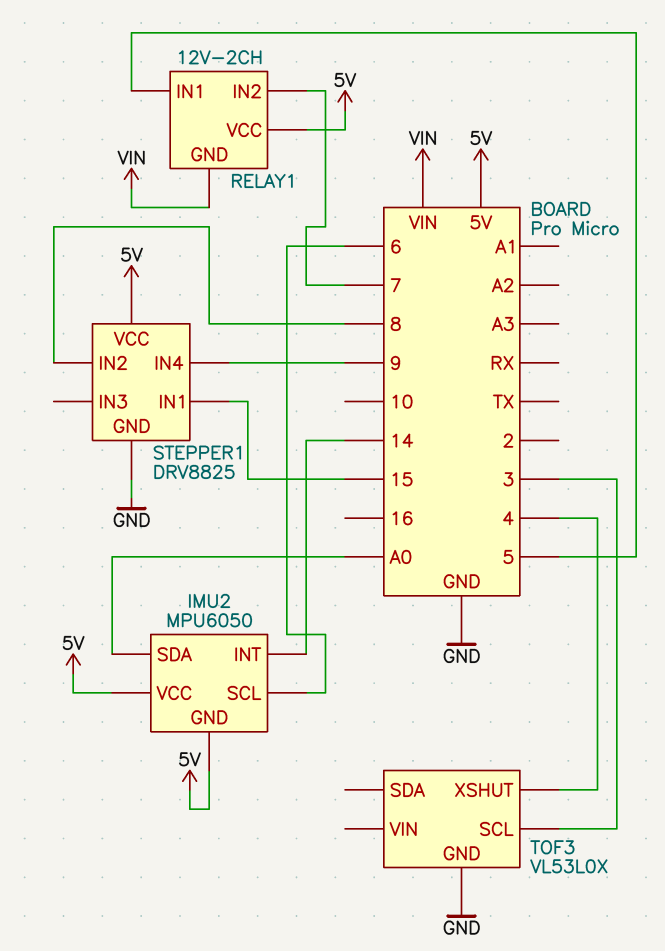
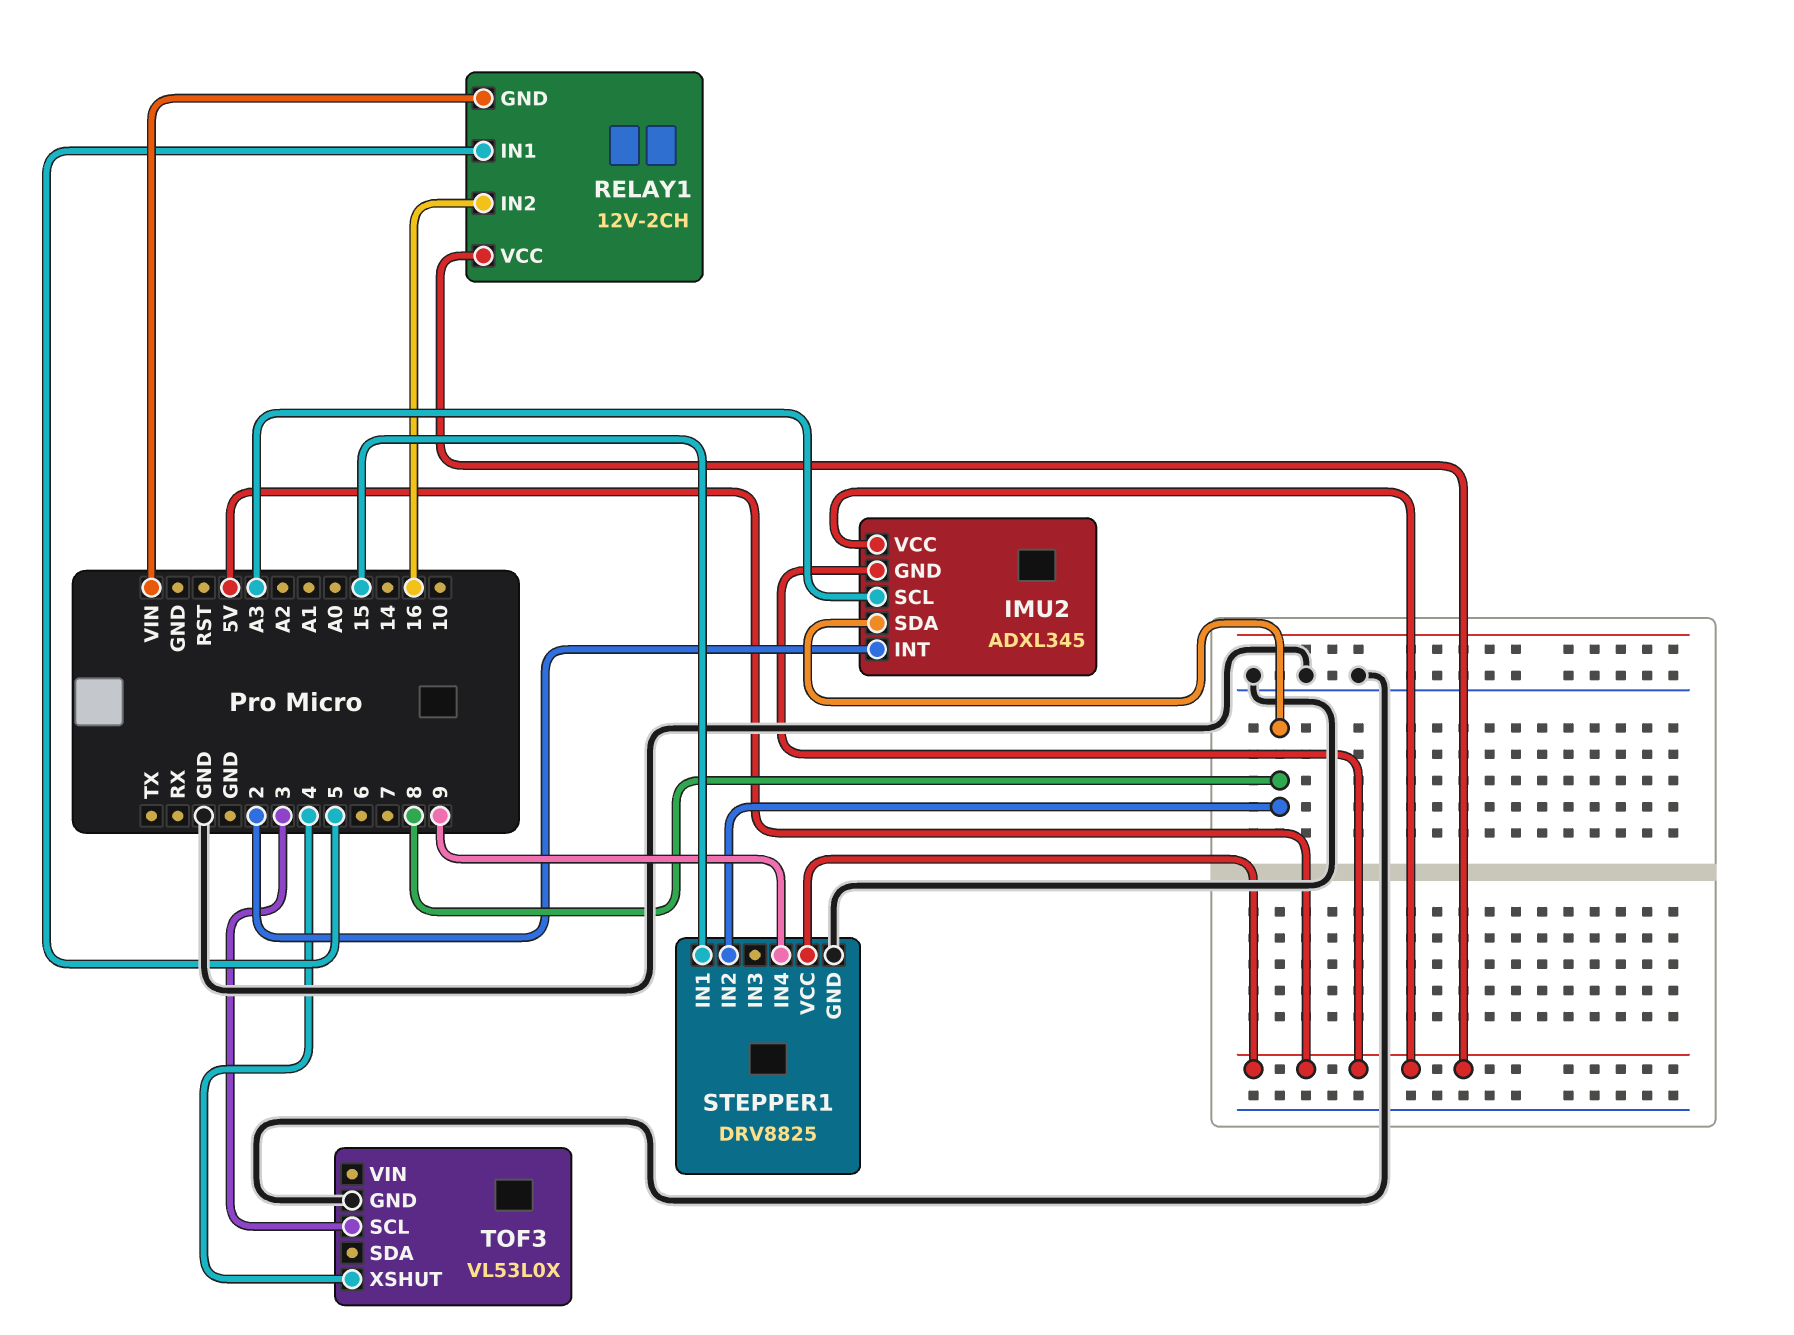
IMU2: MPU6050 -> ADXL345
IMU2 pin INT: 14 -> 2
IMU2 pin SCL: 6 -> A3
IMU2 pin SDA: A0 -> 8
RELAY1 pin IN2: 7 -> 16

